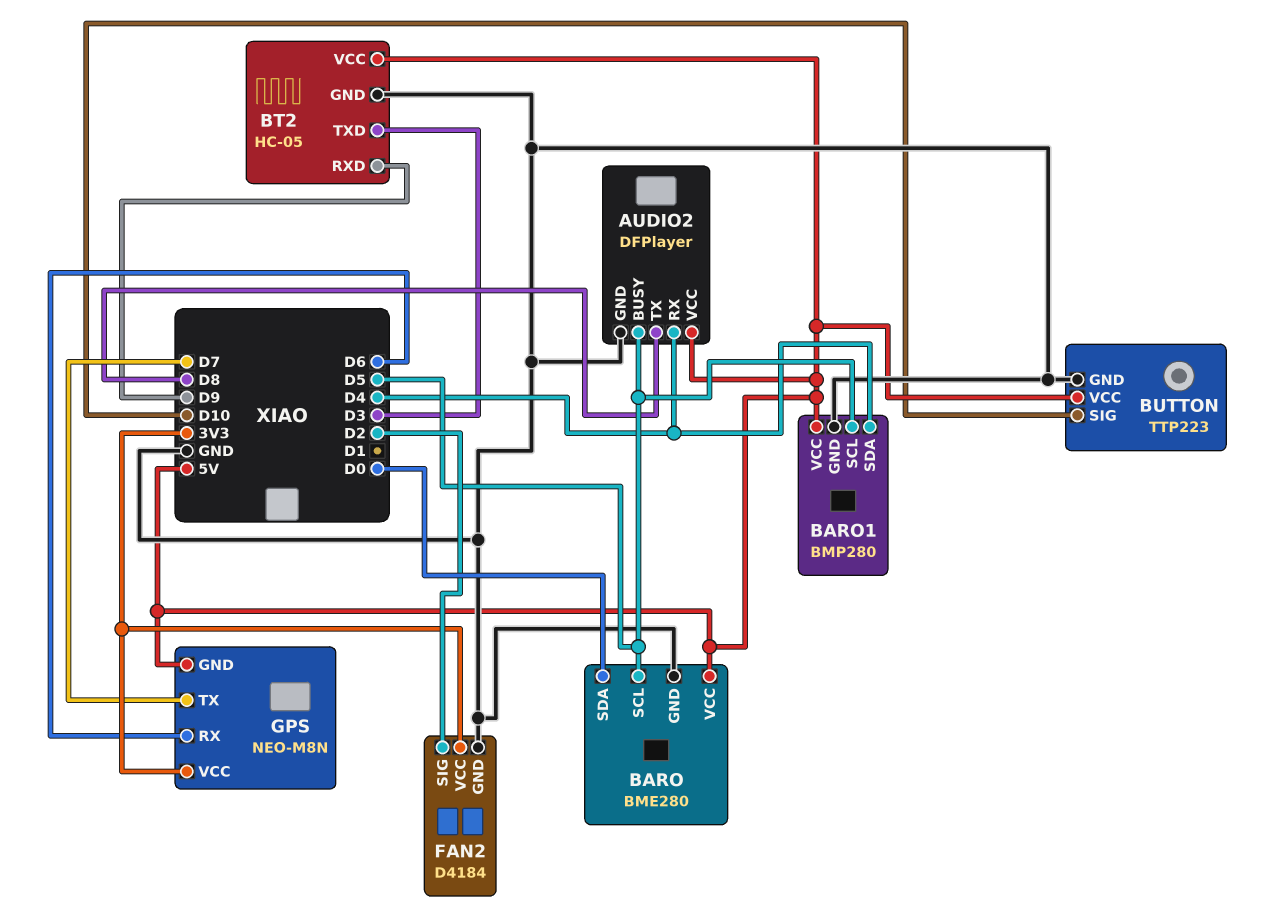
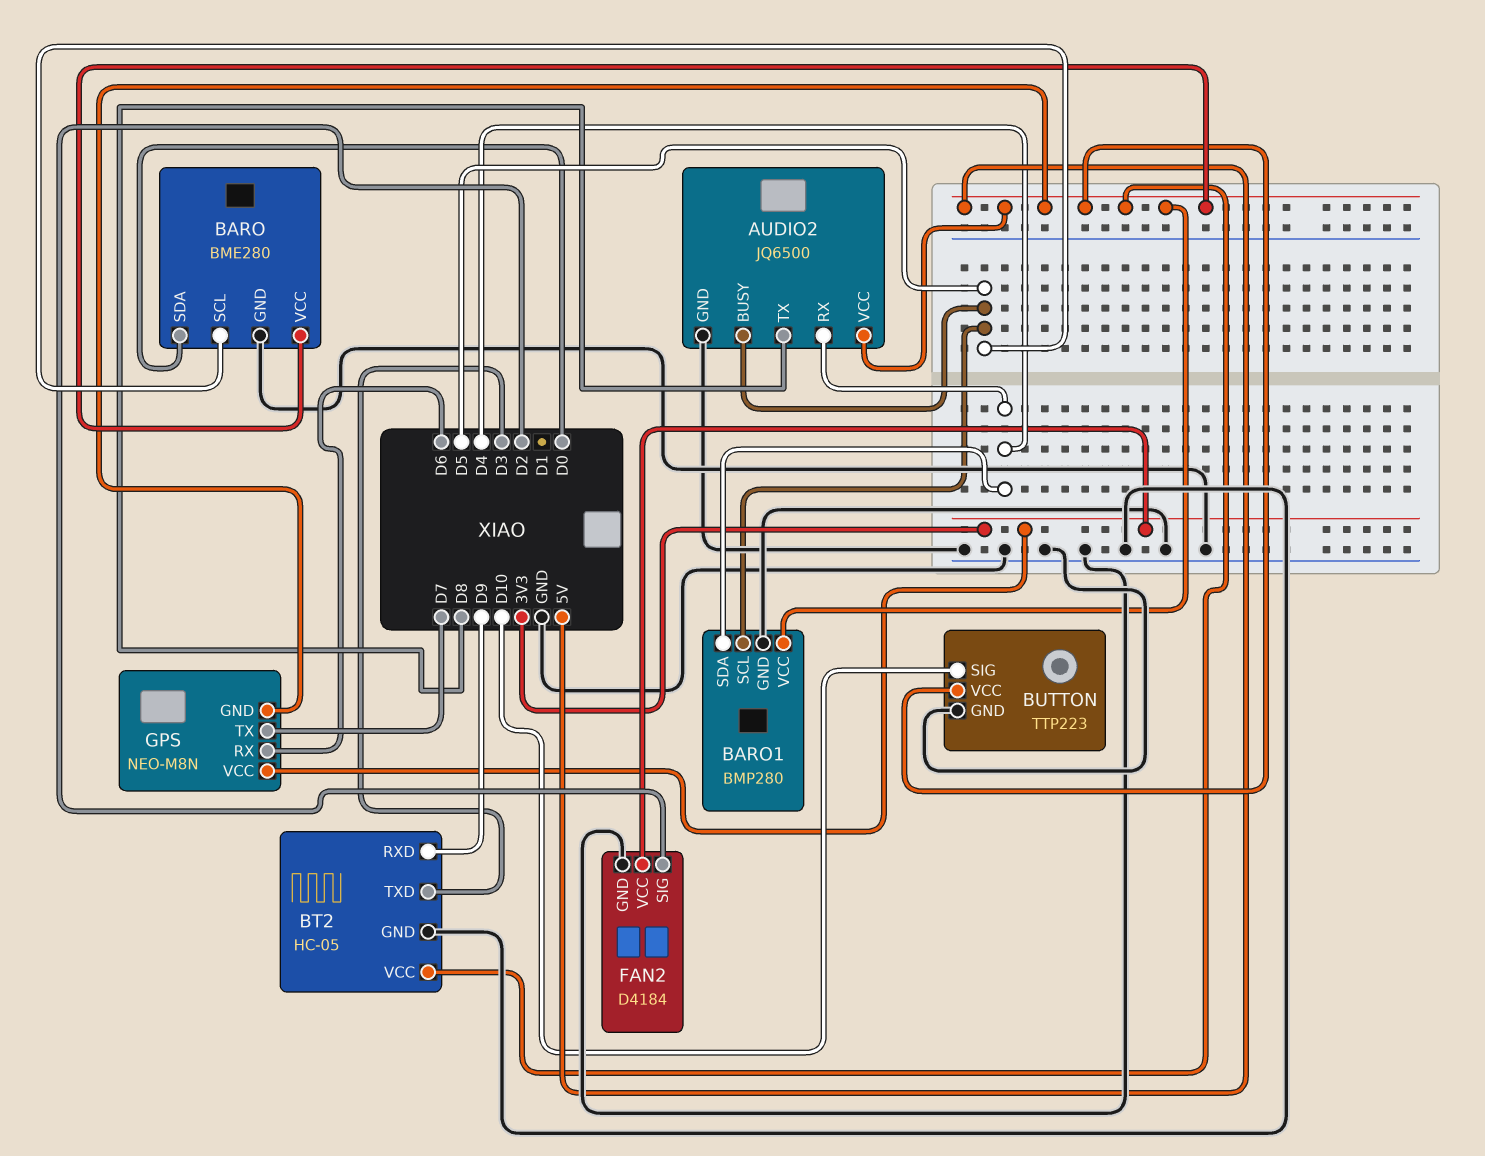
AUDIO2: DFPlayer -> JQ6500

